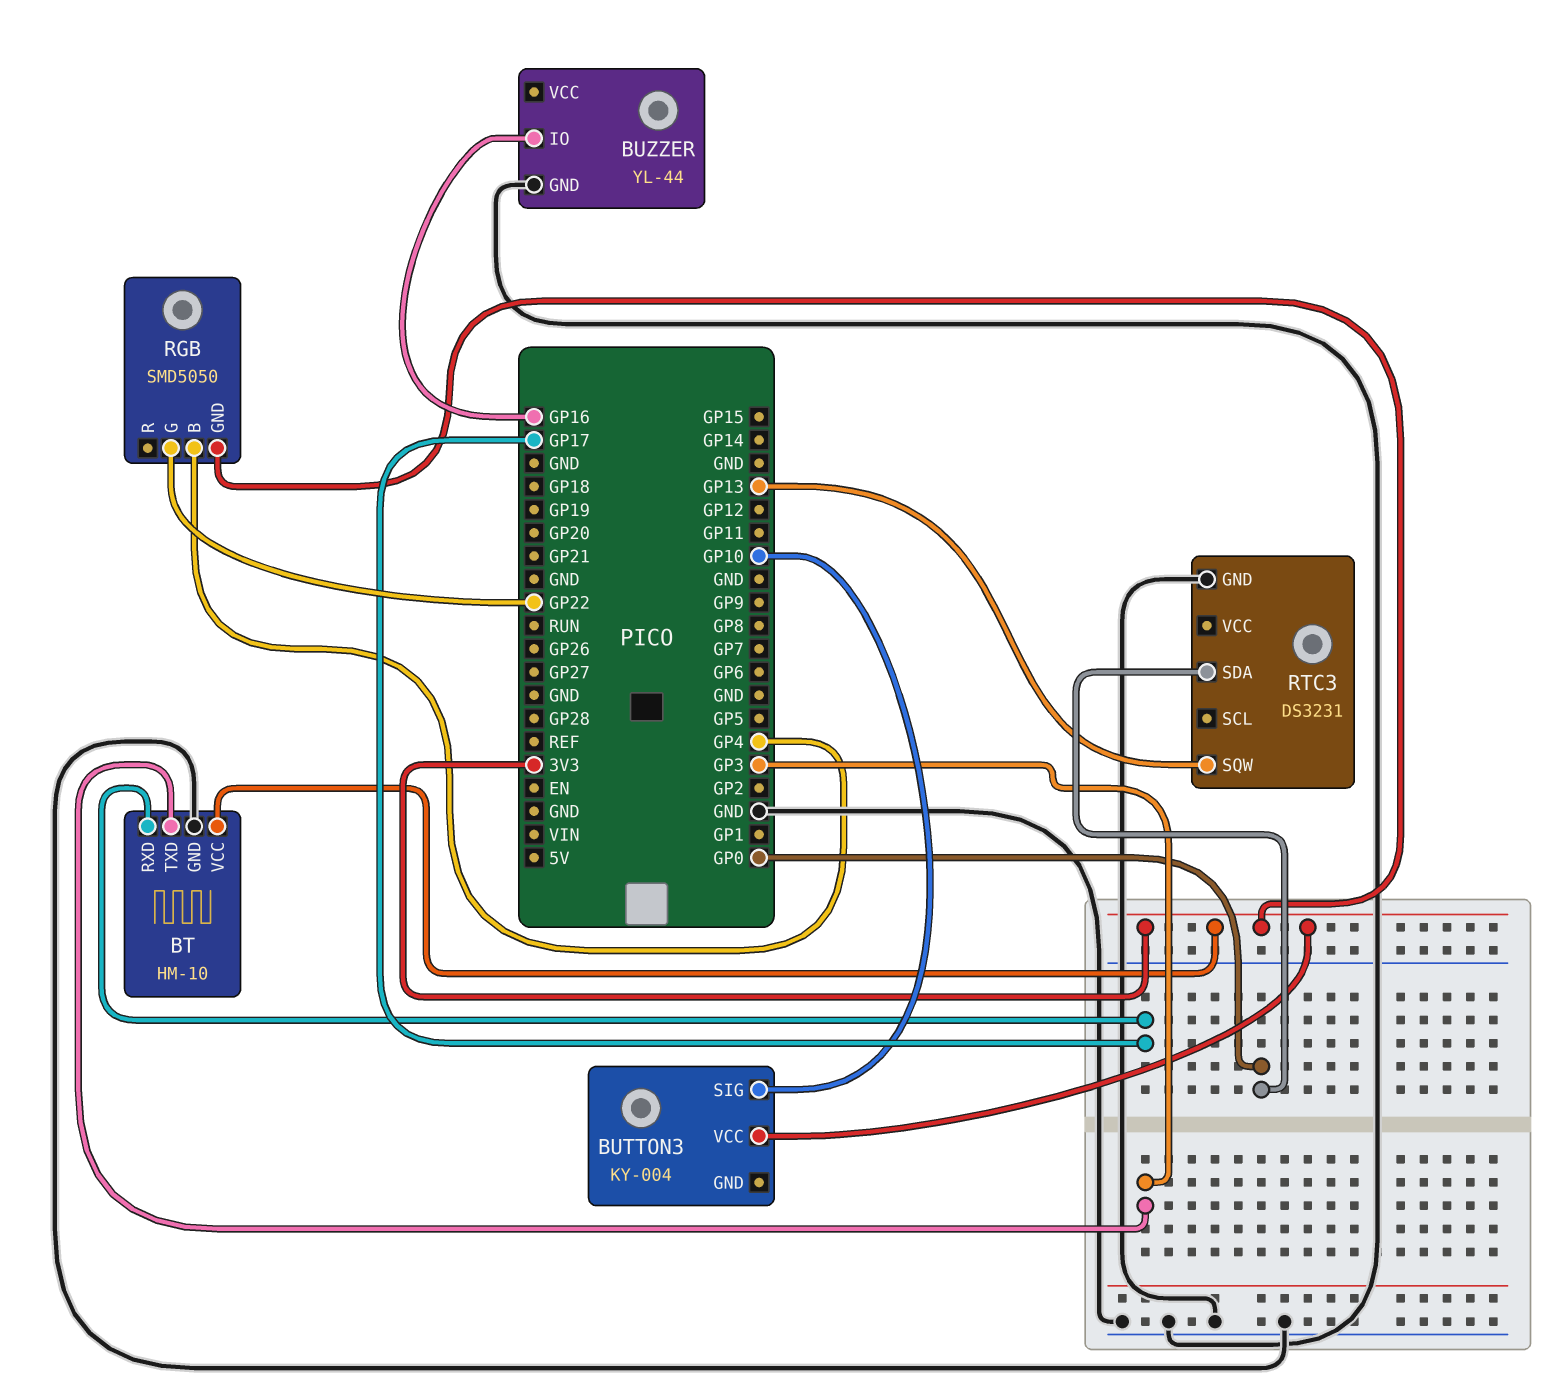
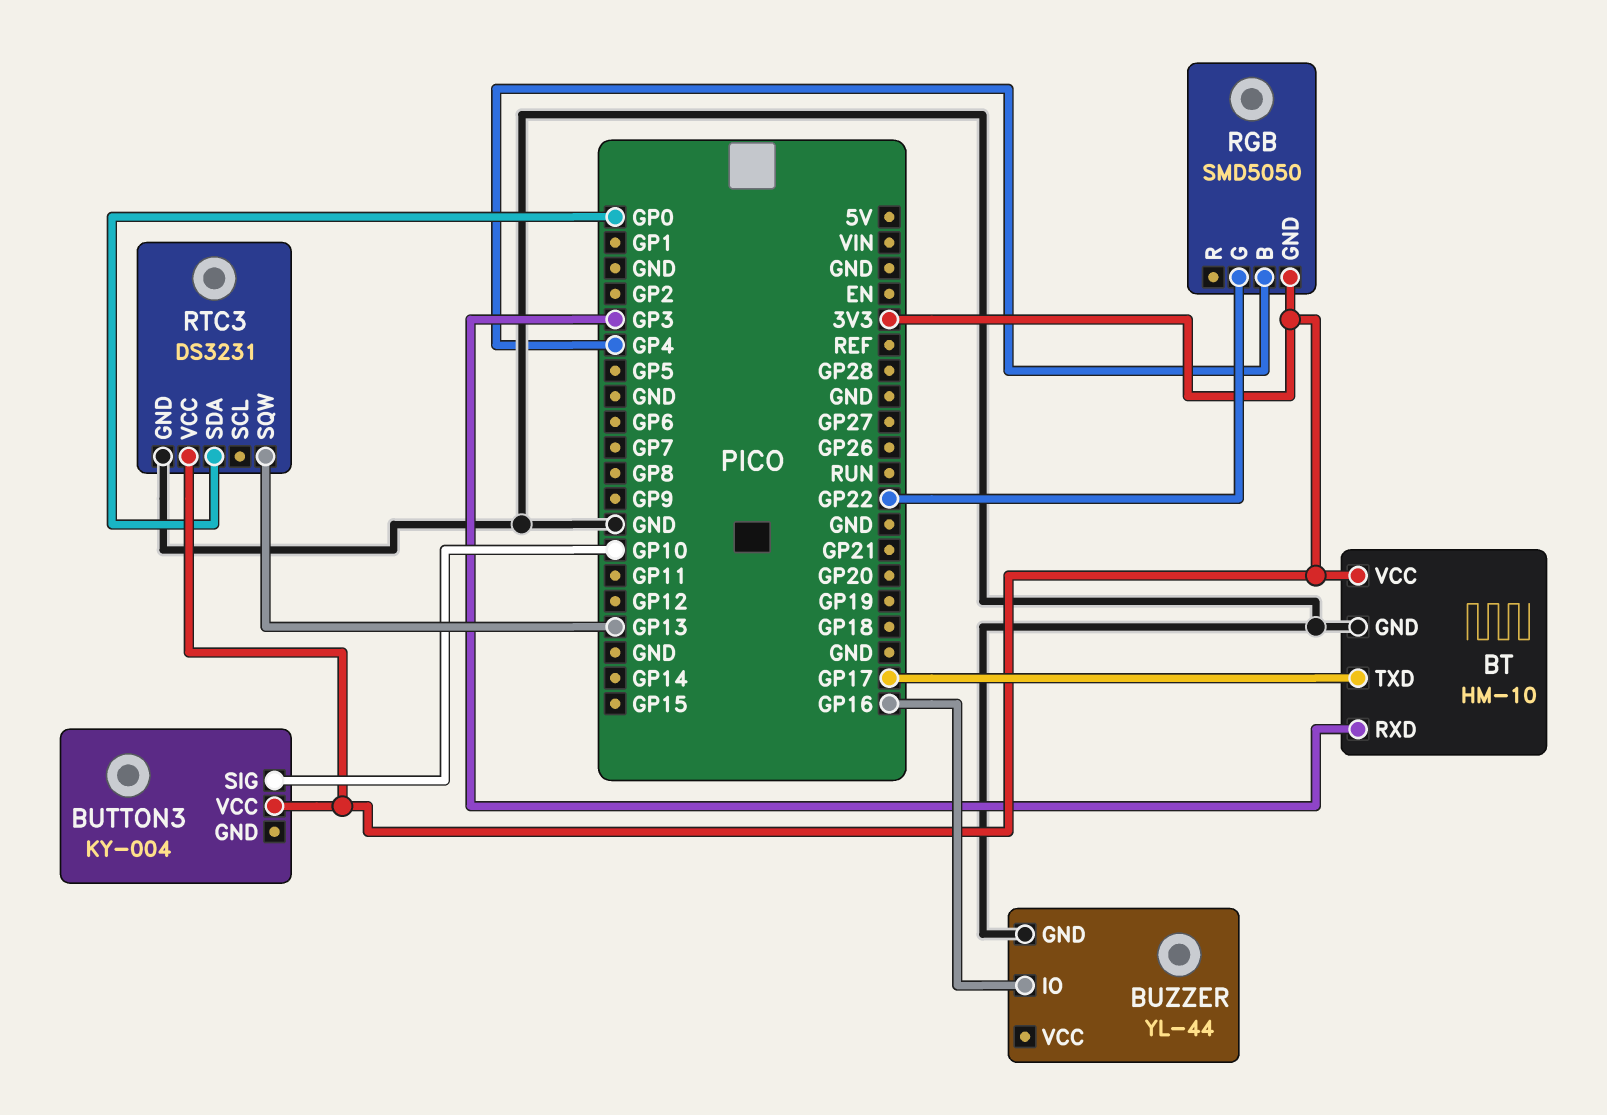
BT pin RXD: GP17 -> GP3
BT pin TXD: GP3 -> GP17
RTC3 pin VCC: none -> 3V3

